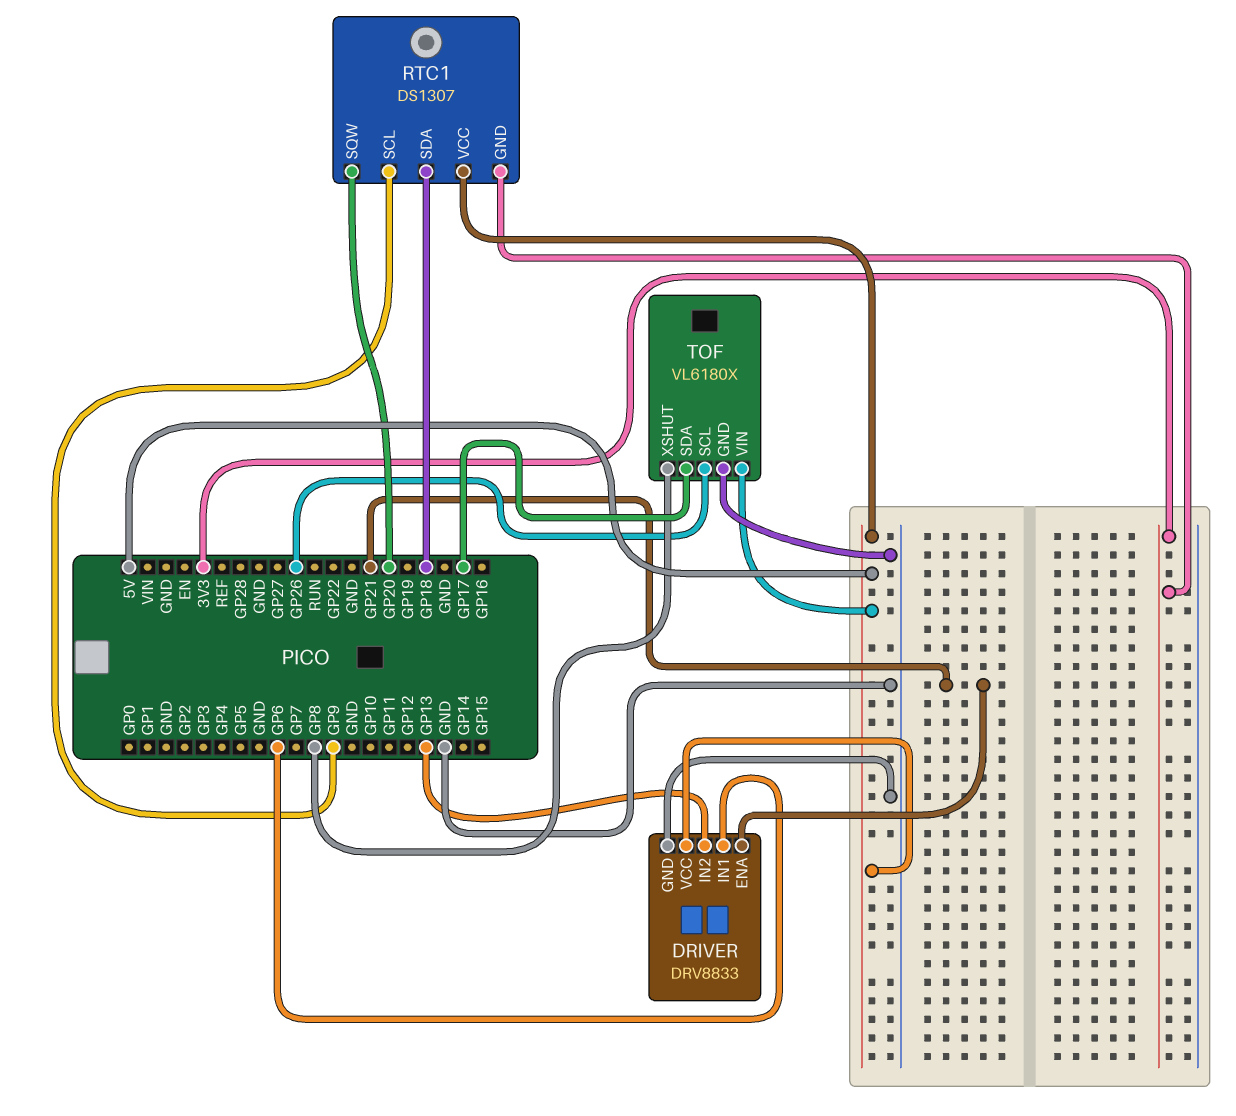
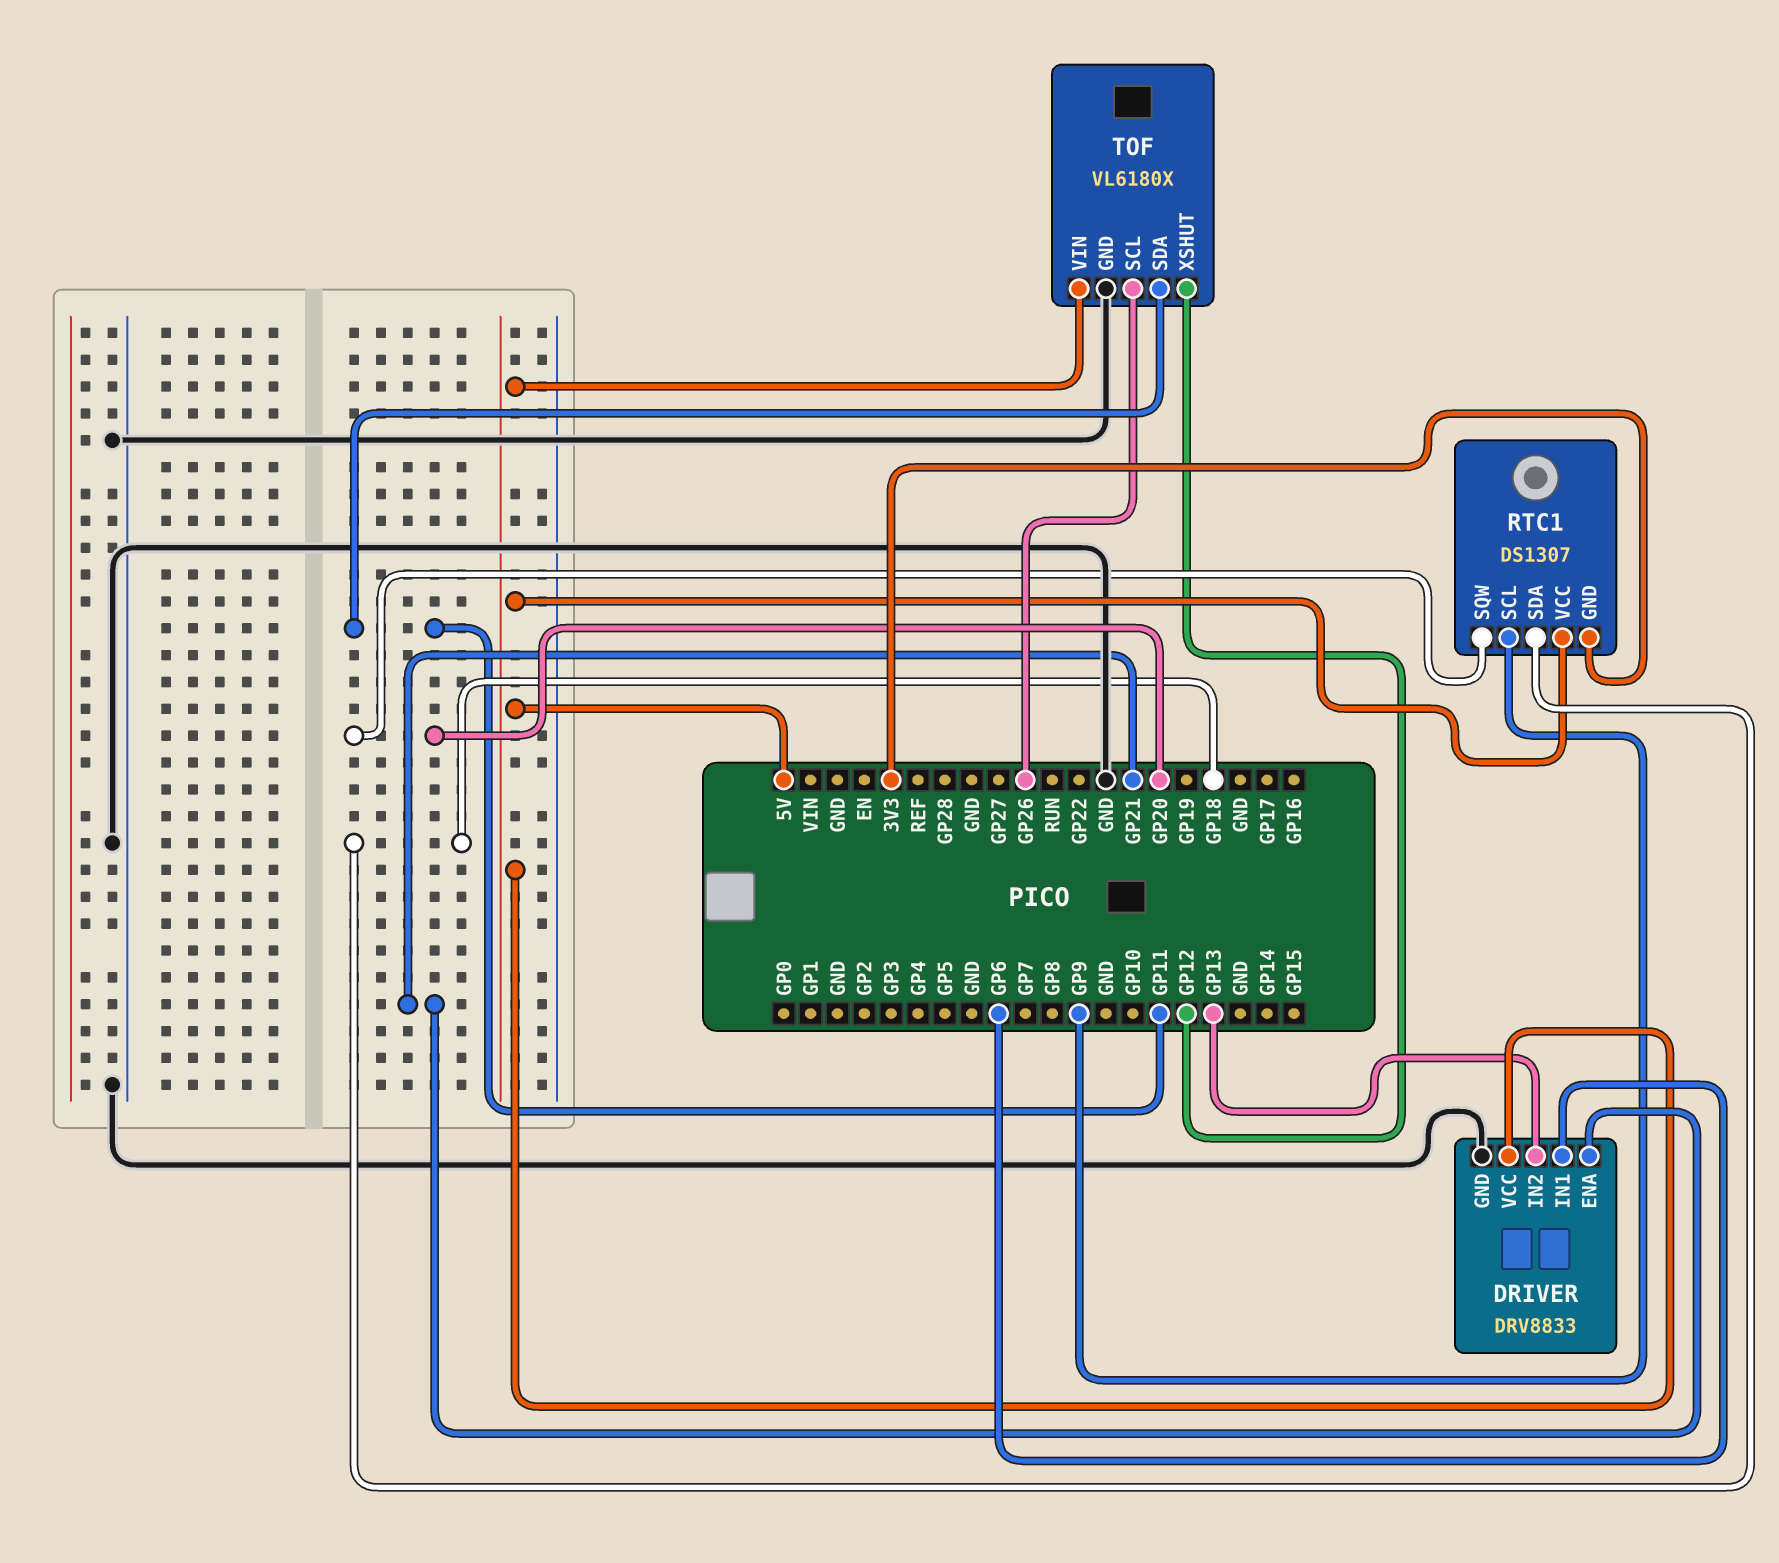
TOF pin SDA: GP17 -> GP11
TOF pin XSHUT: GP8 -> GP12

